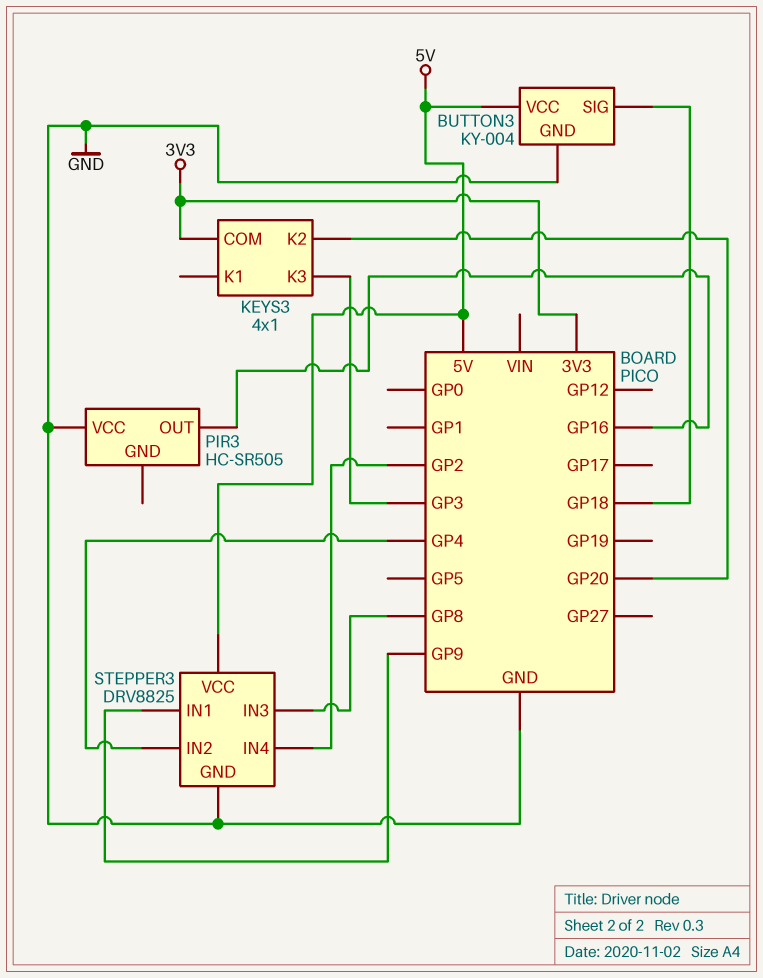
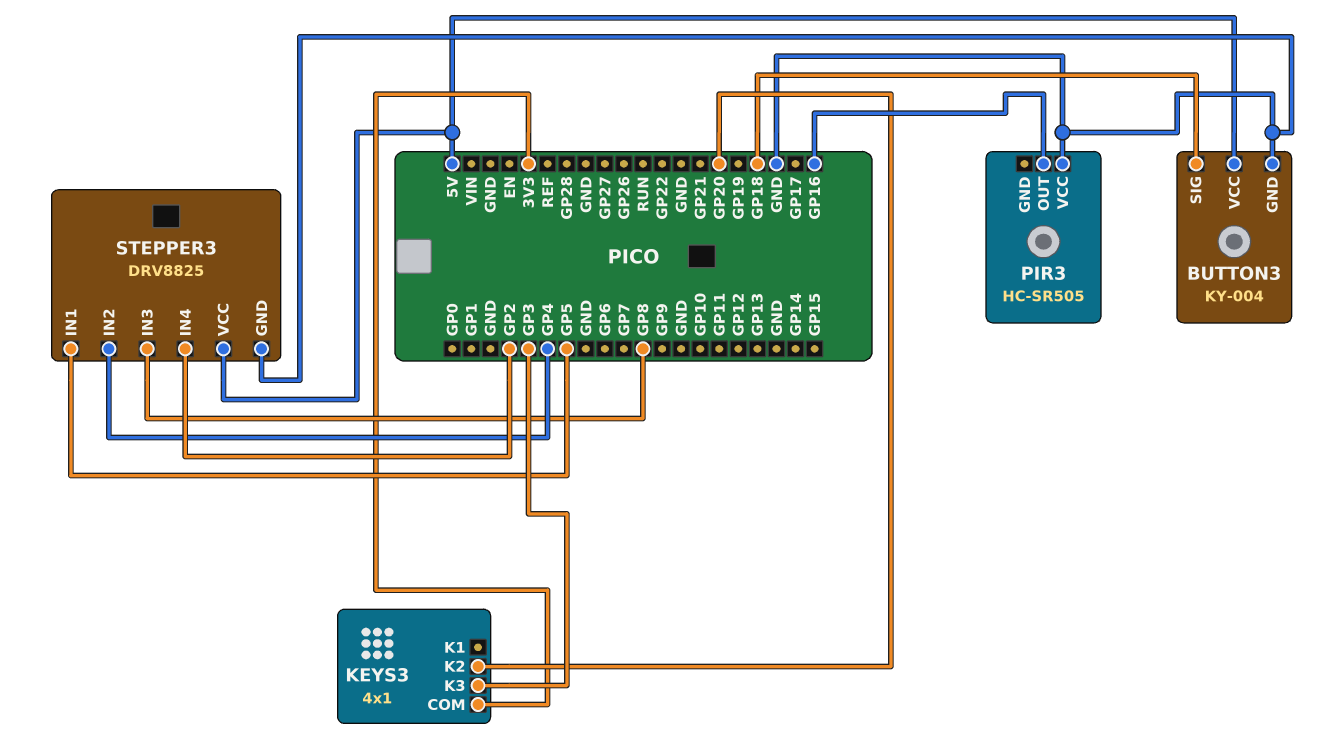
STEPPER3 pin IN1: GP9 -> GP5

